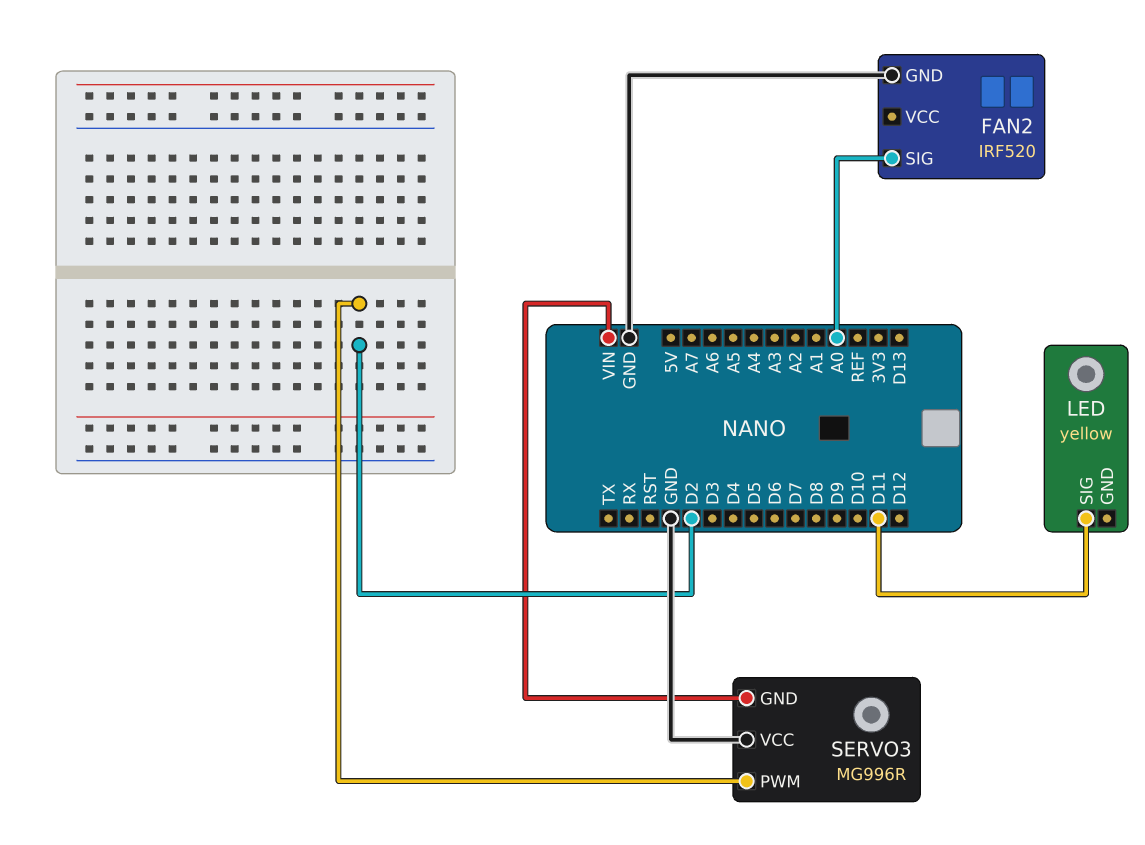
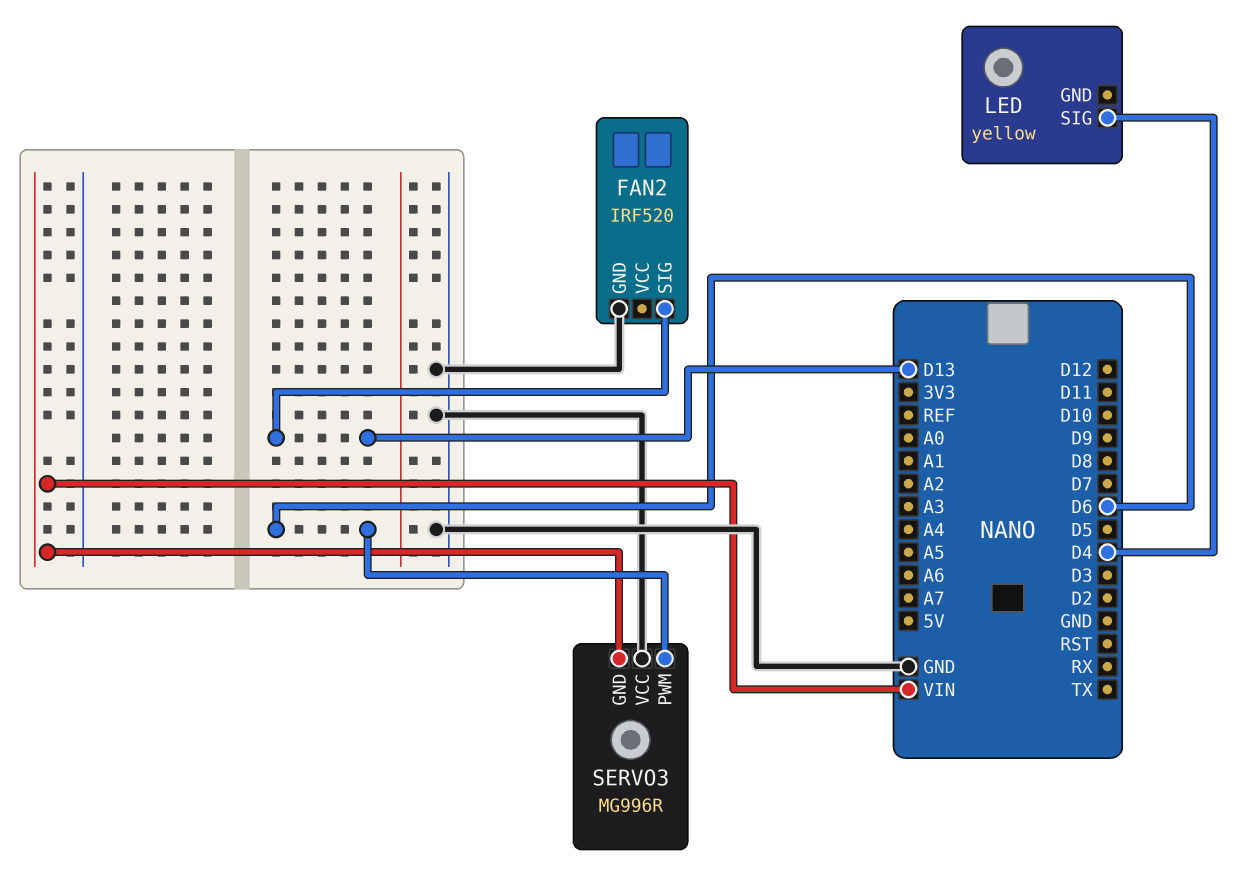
FAN2 pin SIG: A0 -> D13
LED pin SIG: D11 -> D4
SERVO3 pin PWM: D2 -> D6

